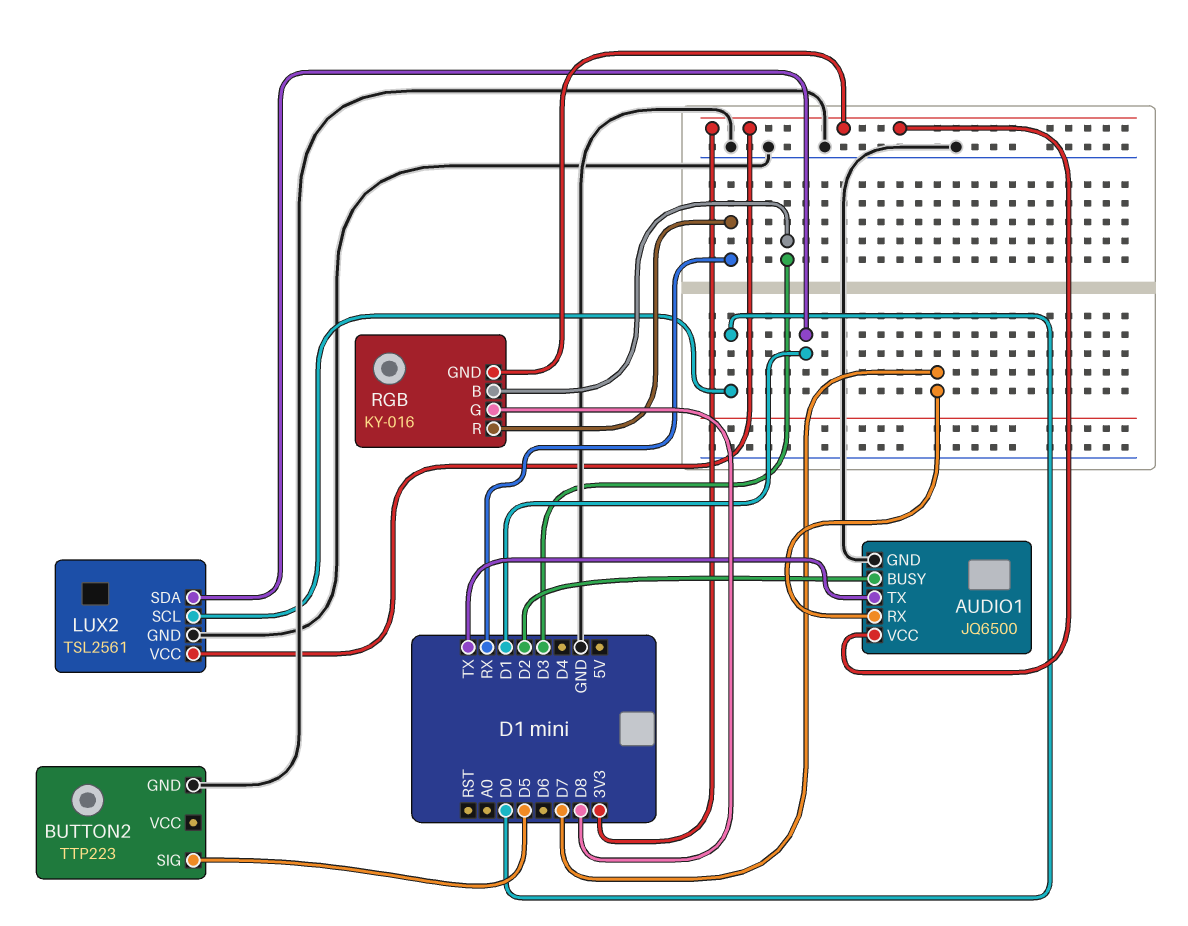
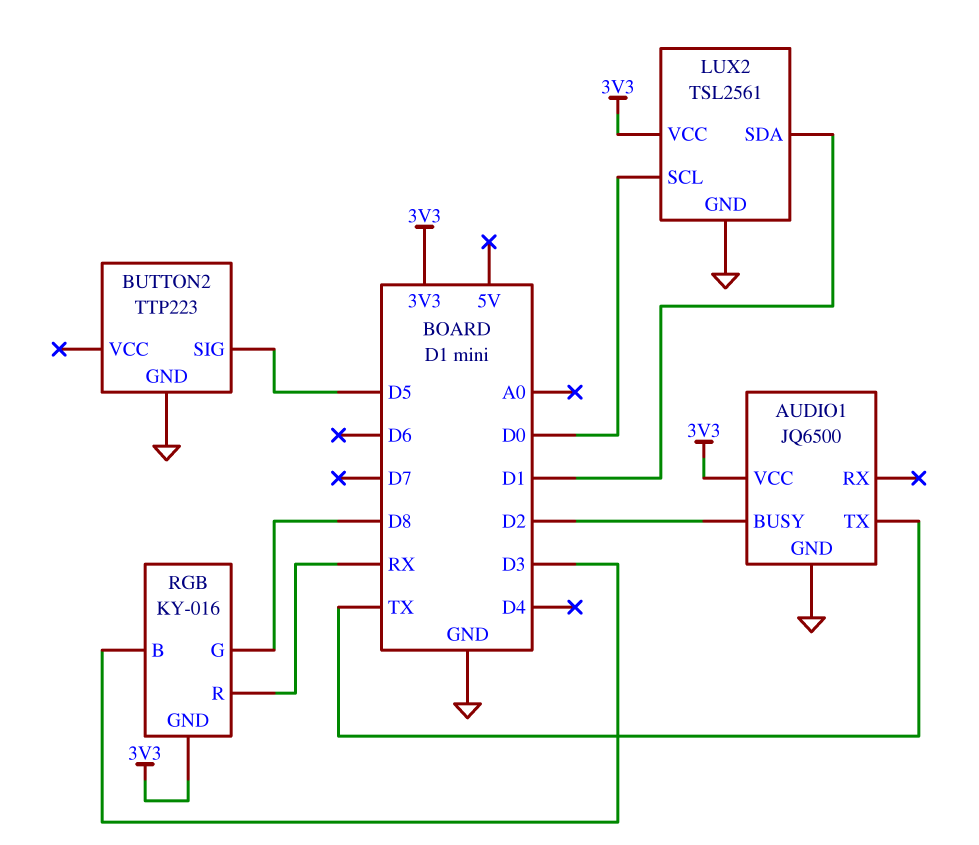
AUDIO1 pin RX: D7 -> none

